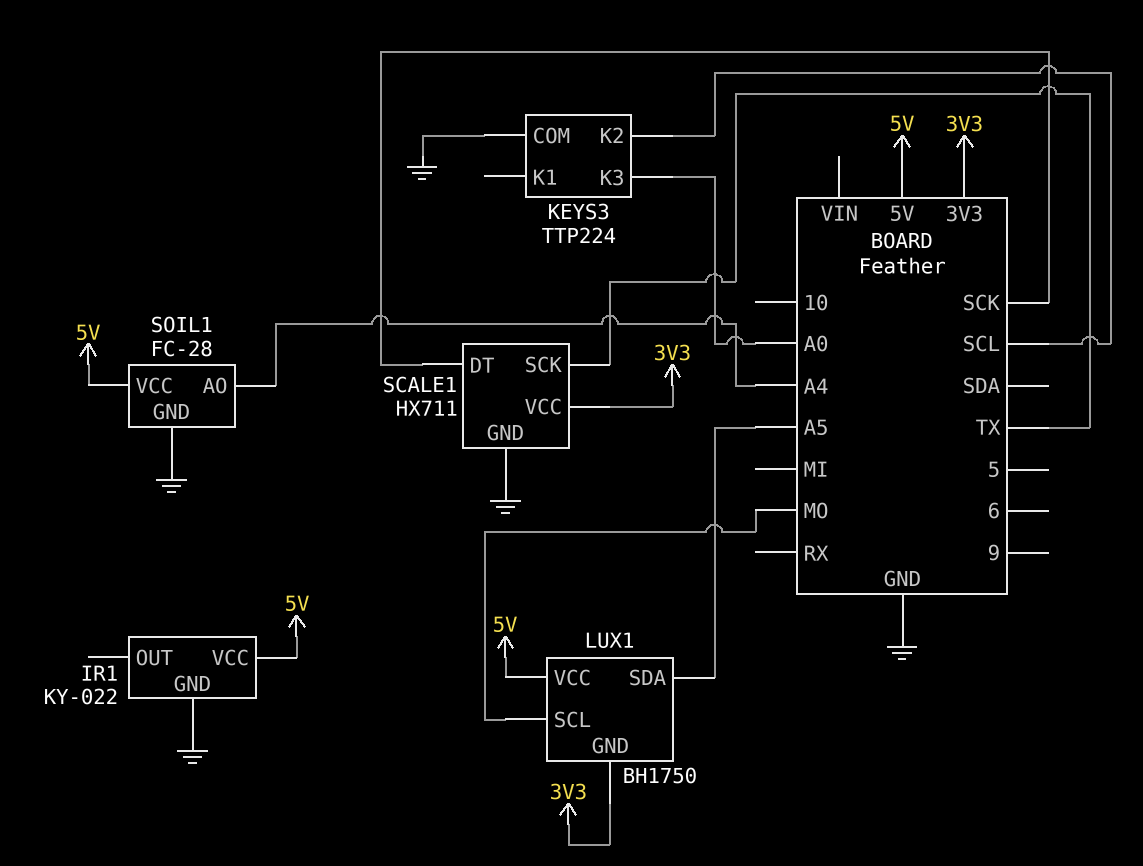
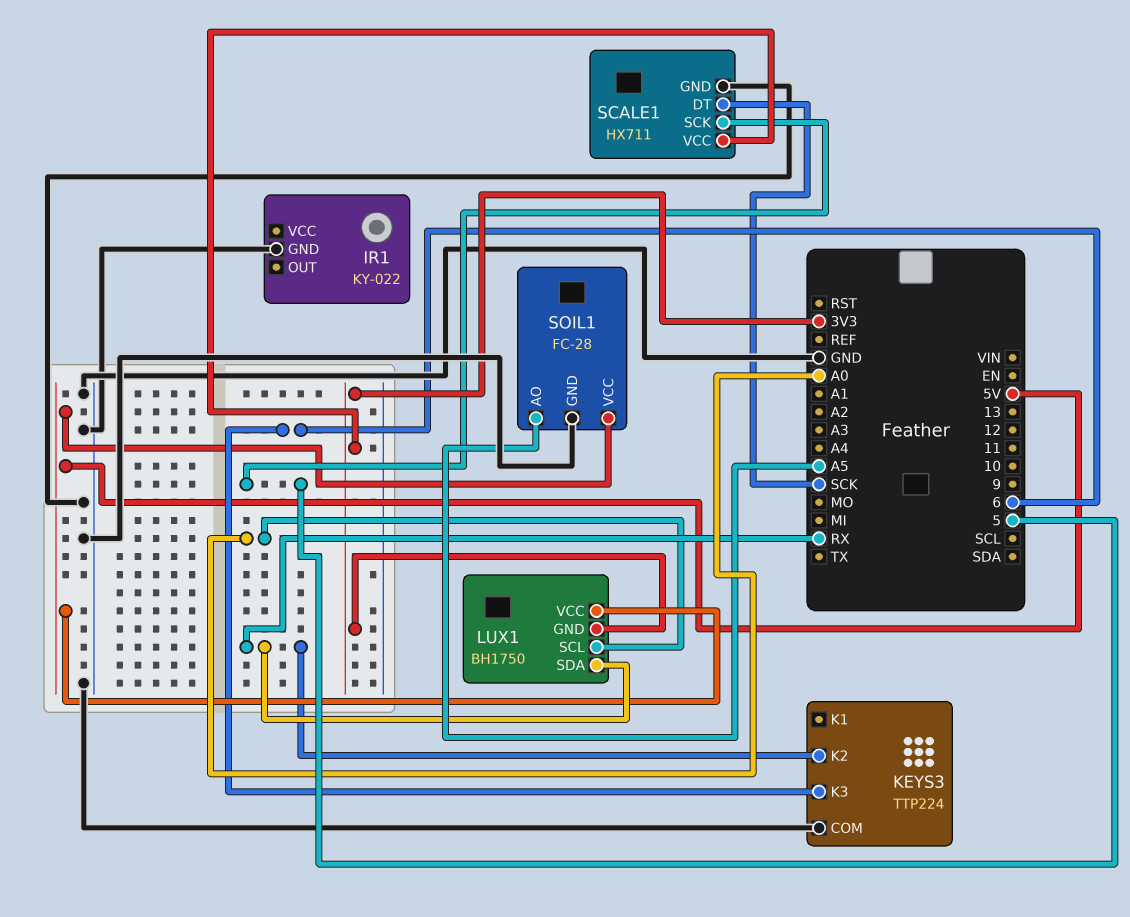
IR1 pin VCC: 5V -> none
KEYS3 pin K2: SCL -> RX
KEYS3 pin K3: A0 -> 6
LUX1 pin SCL: MO -> A0
LUX1 pin SDA: A5 -> RX
SCALE1 pin SCK: TX -> 5
SOIL1 pin AO: A4 -> A5

